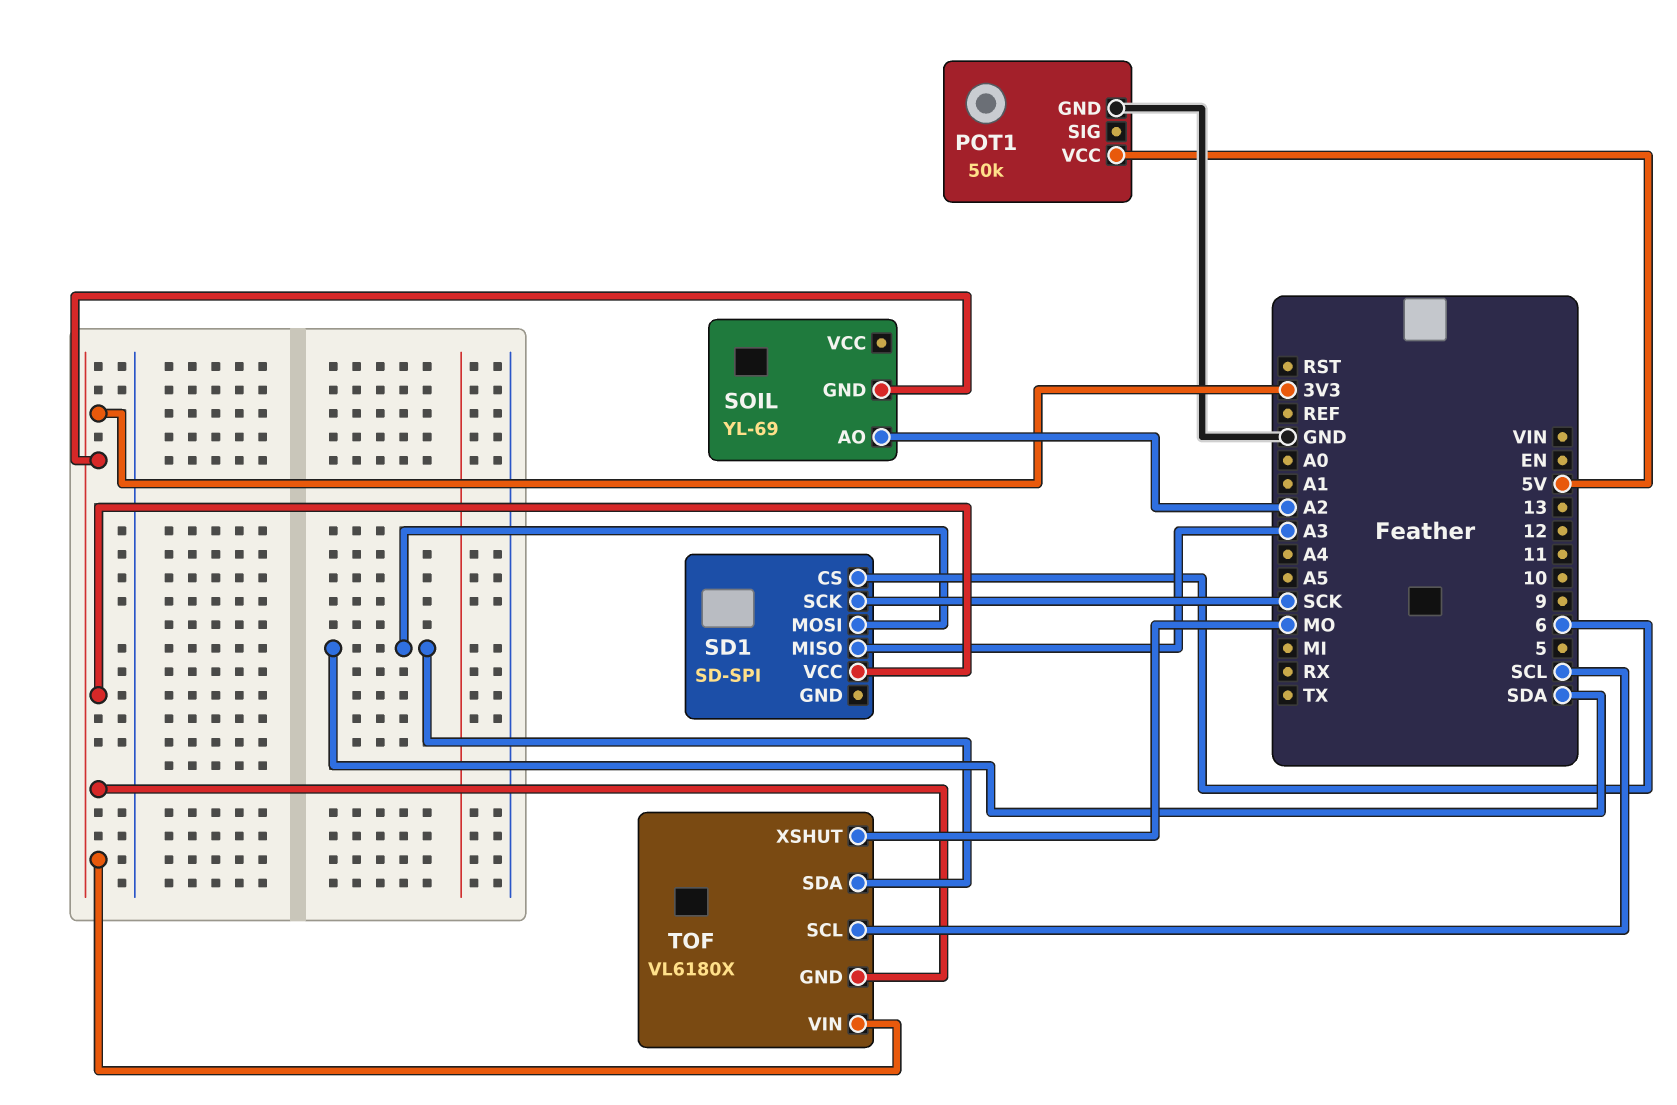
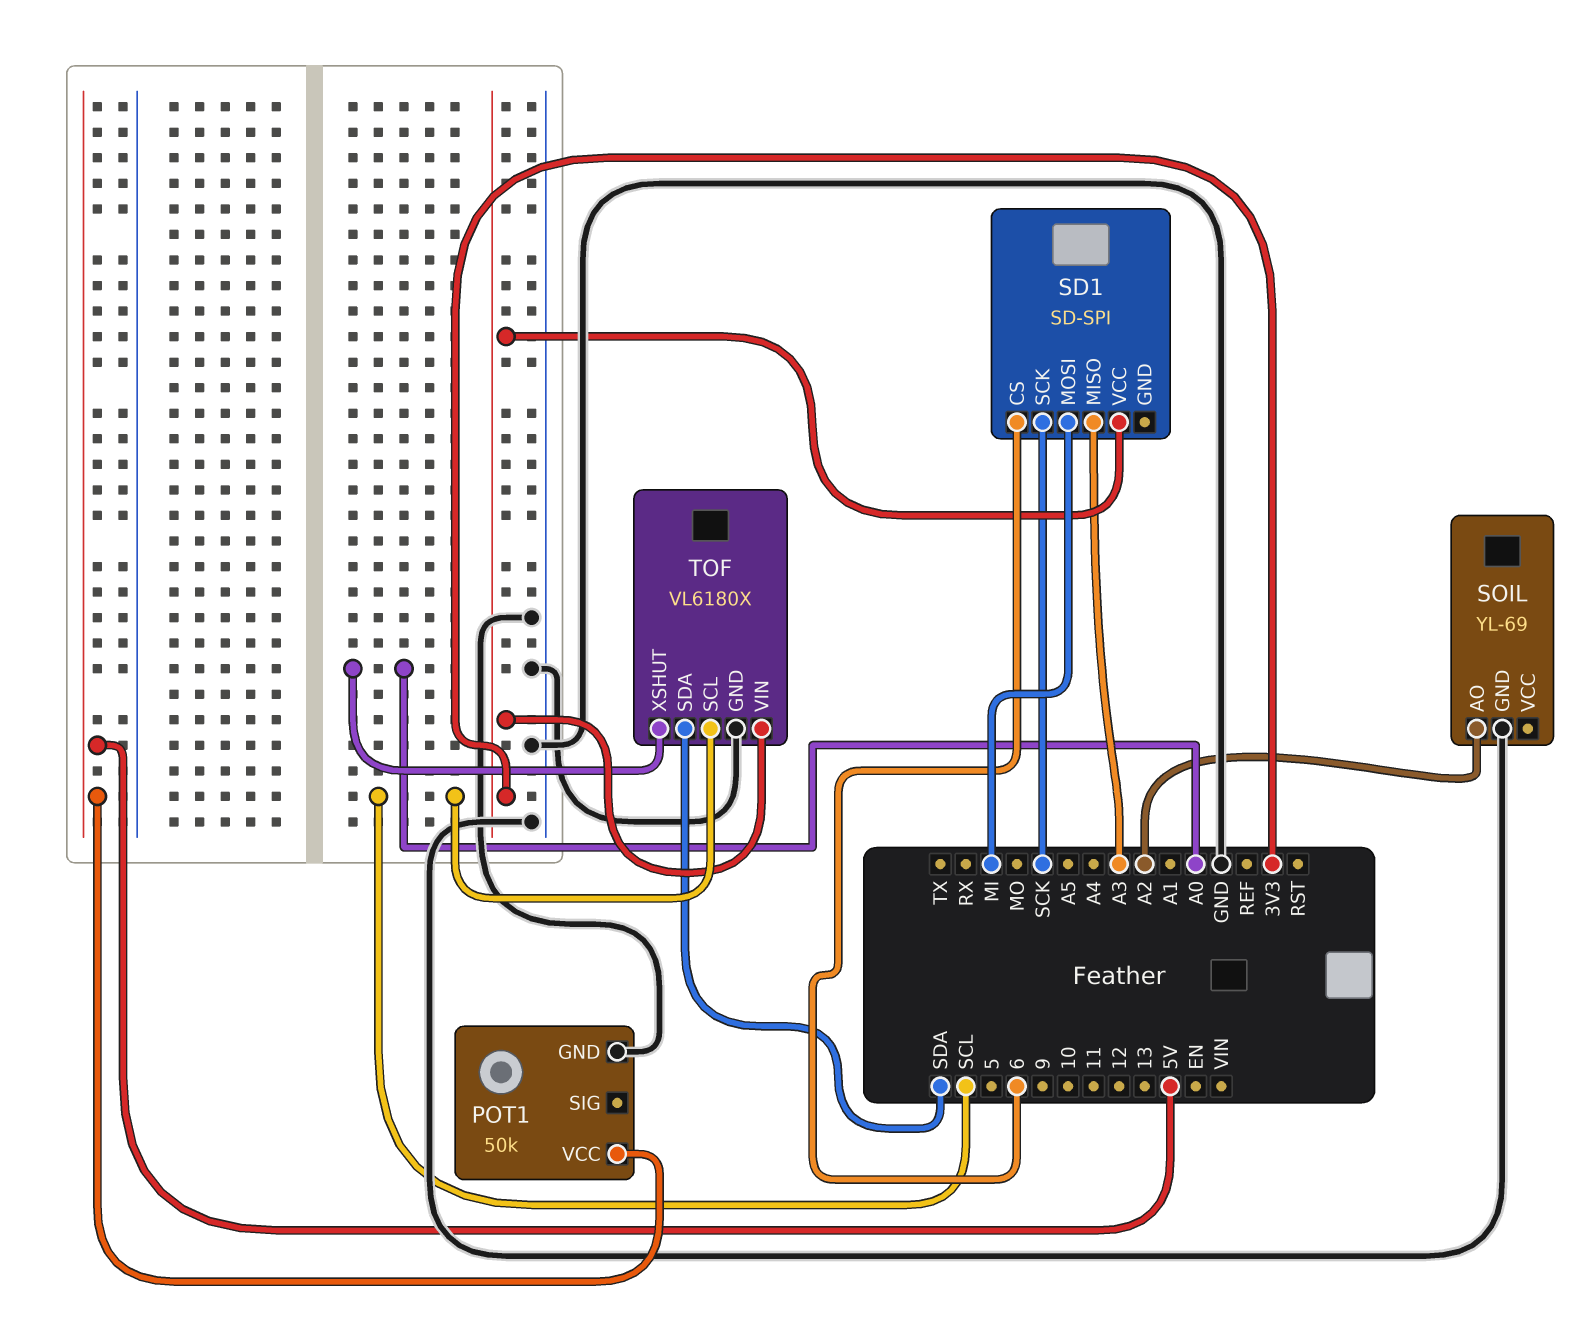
SD1 pin MOSI: SDA -> MI
SOIL pin GND: 3V3 -> GND
TOF pin GND: 3V3 -> GND
TOF pin XSHUT: MO -> A0

